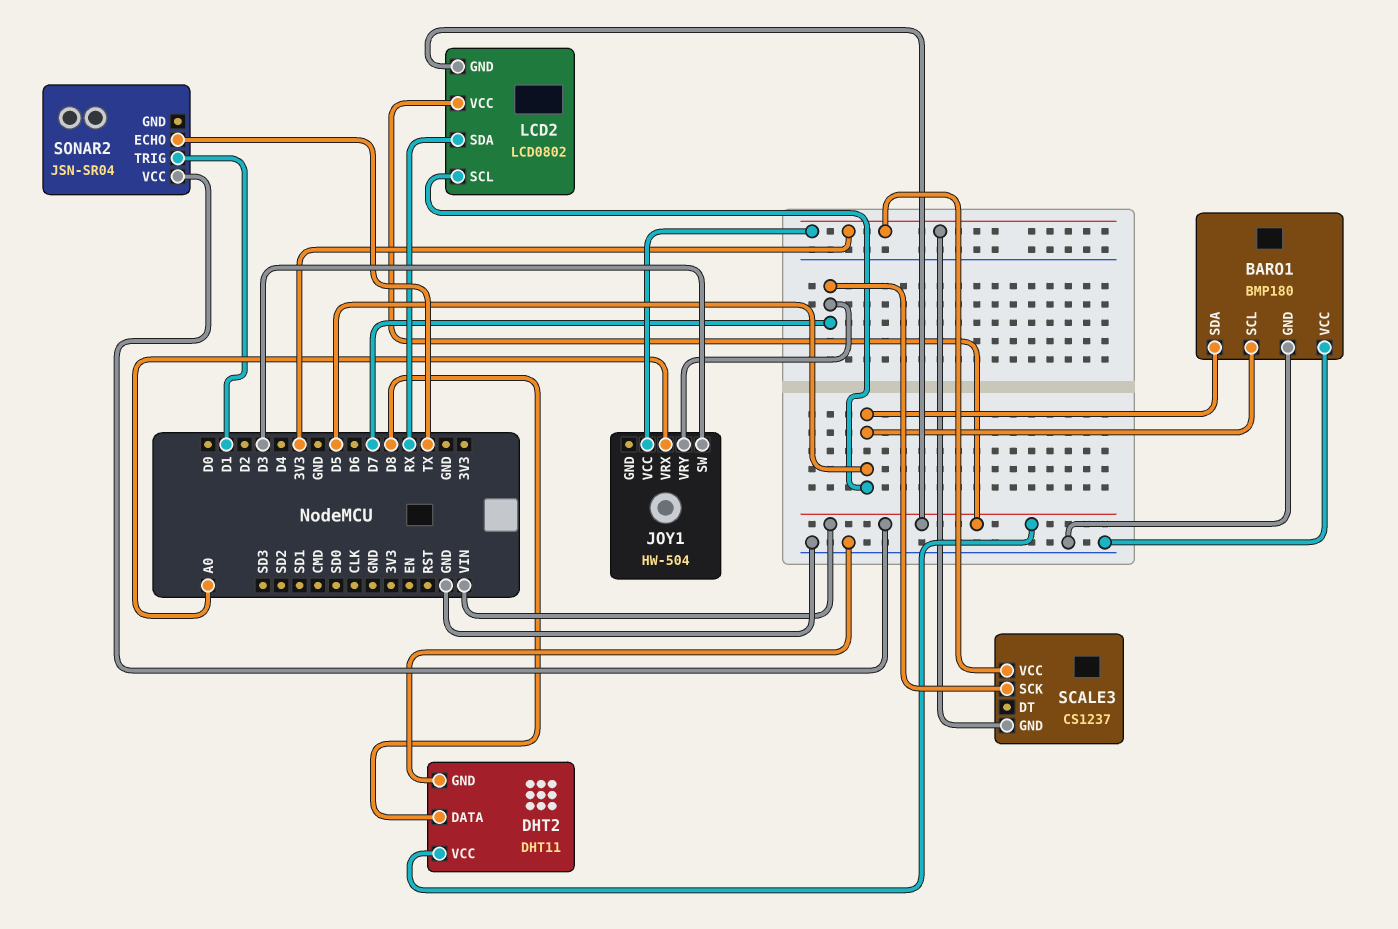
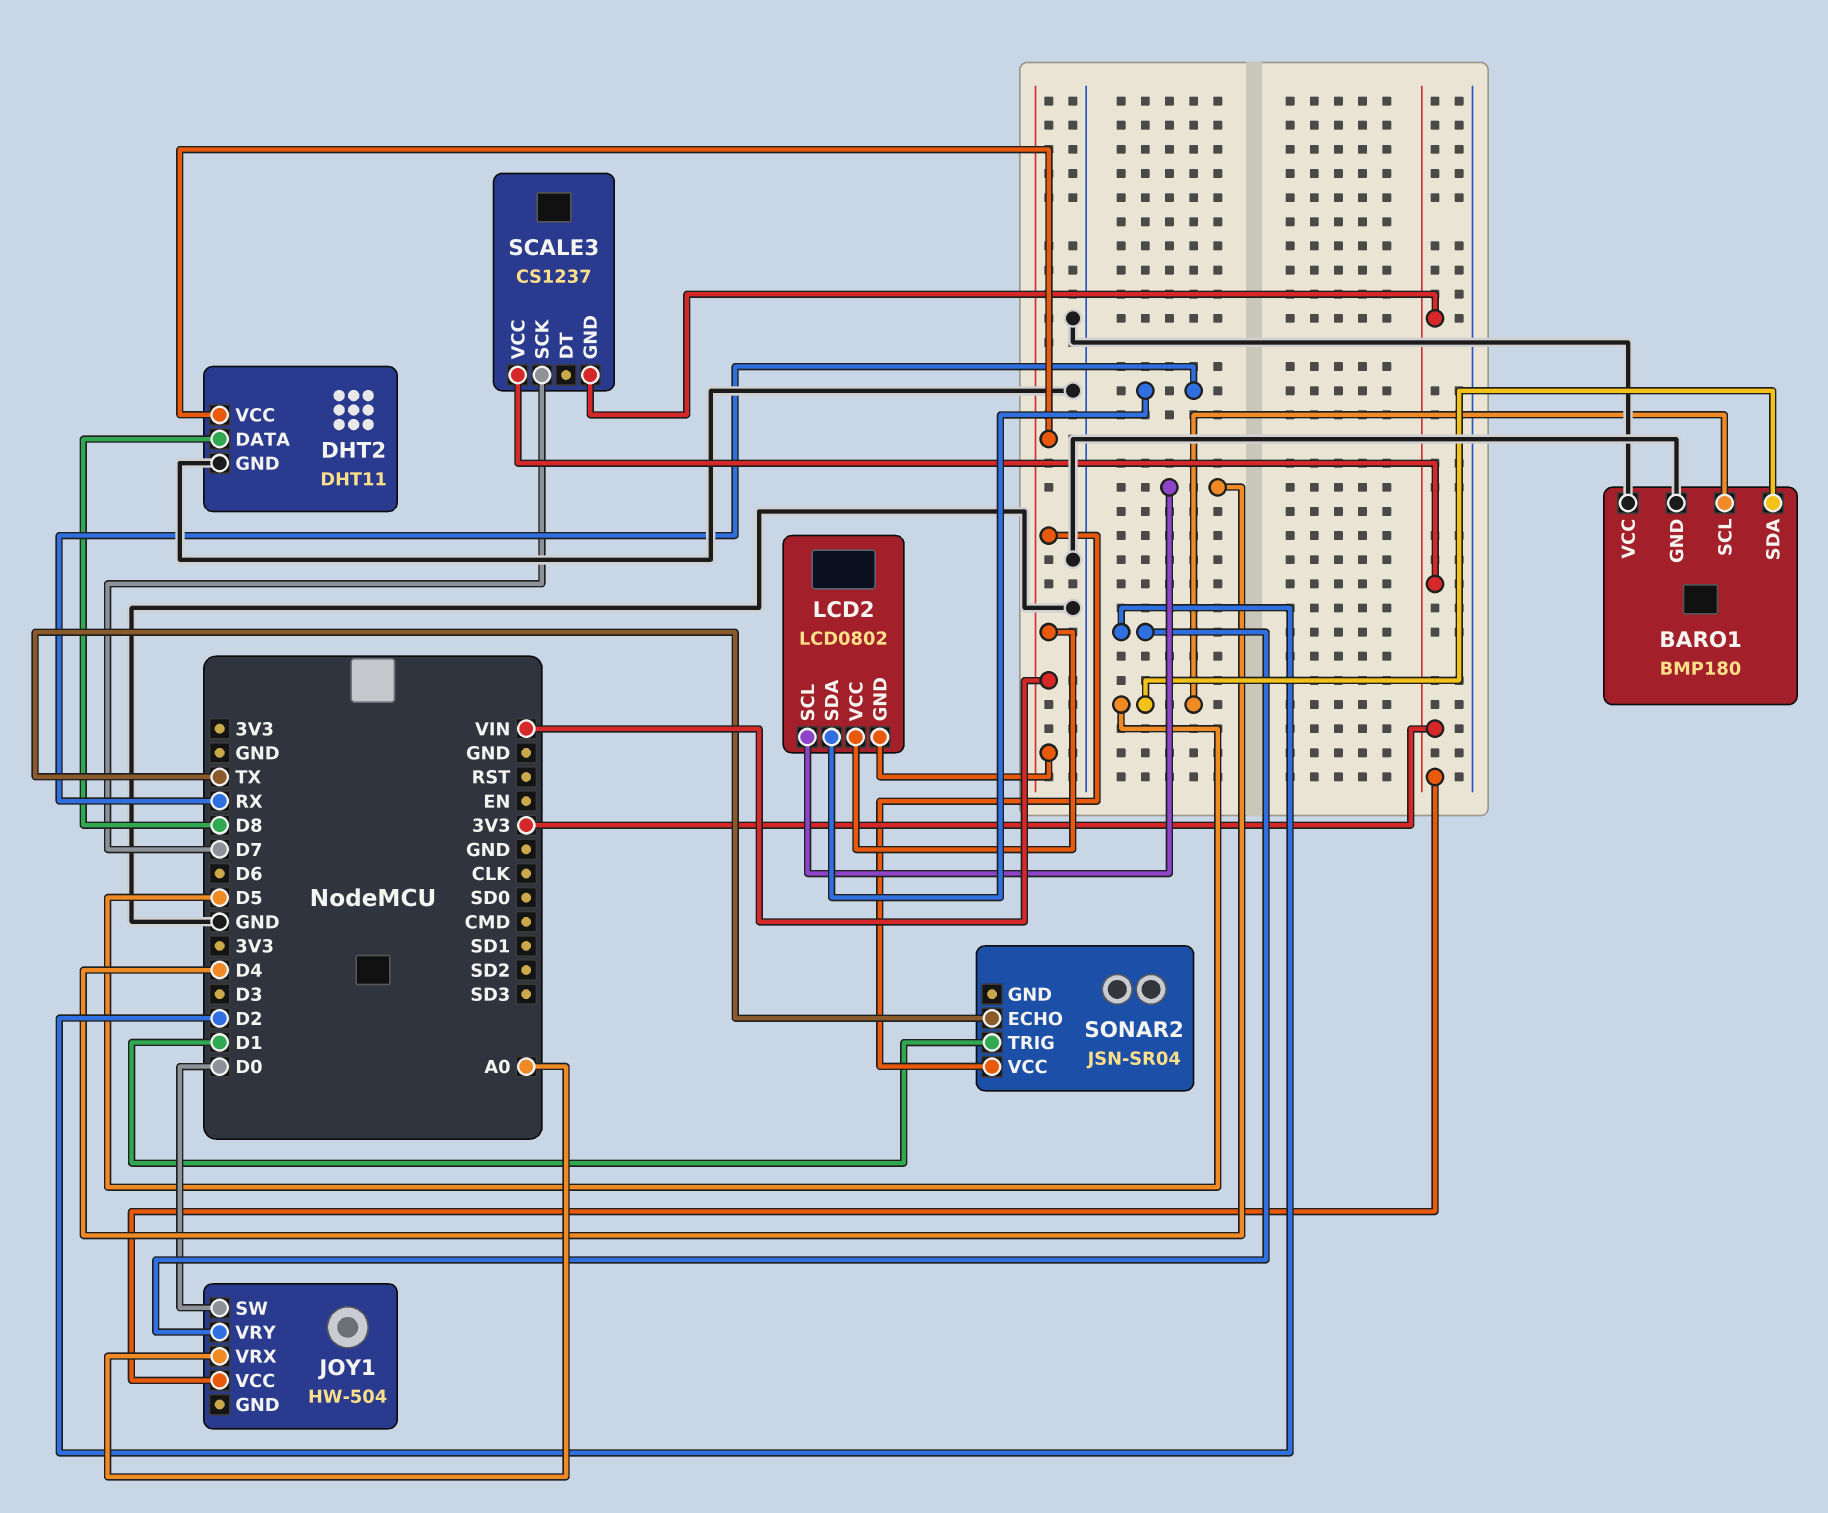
JOY1 pin SW: D3 -> D0
JOY1 pin VRY: D7 -> D2
LCD2 pin SCL: D5 -> D4

